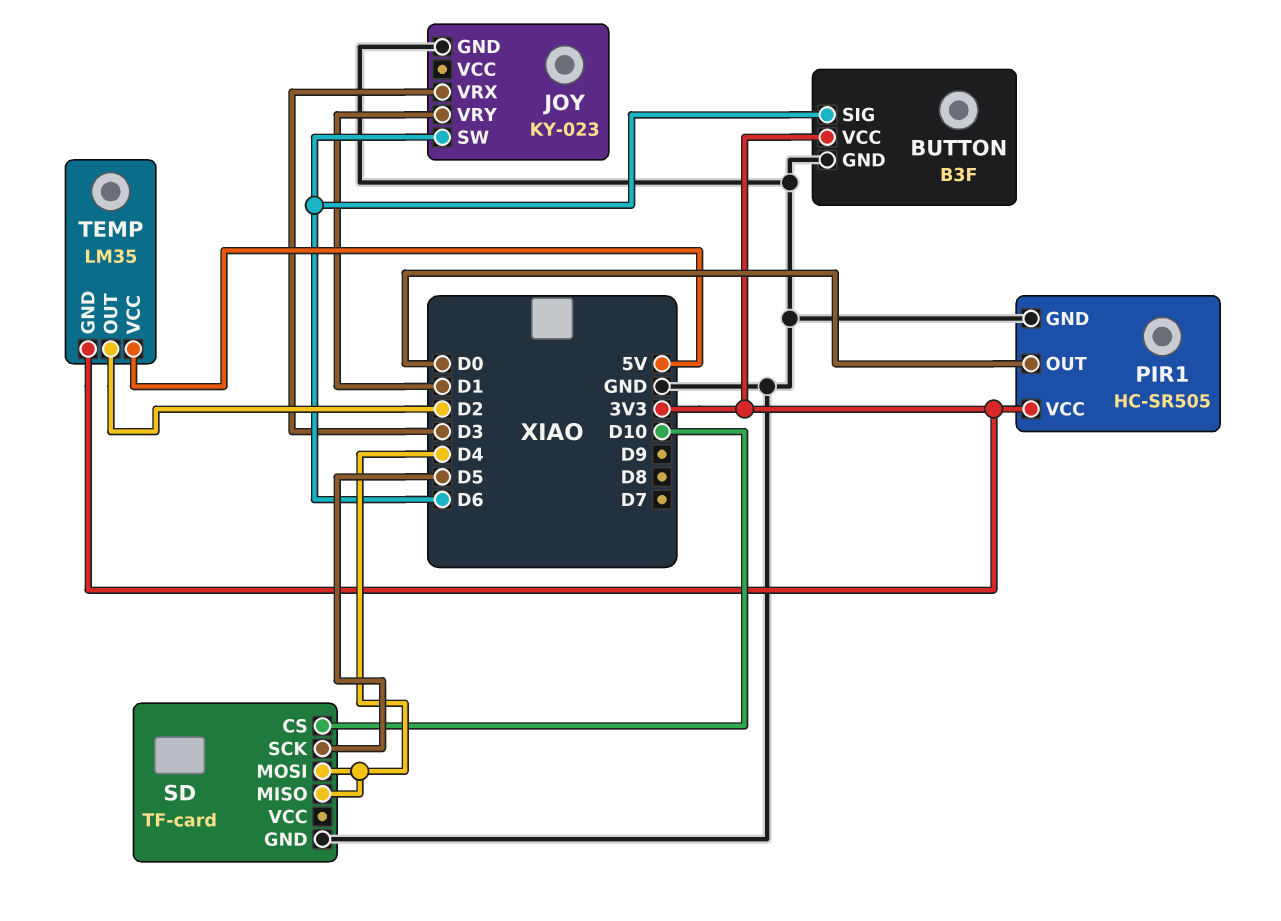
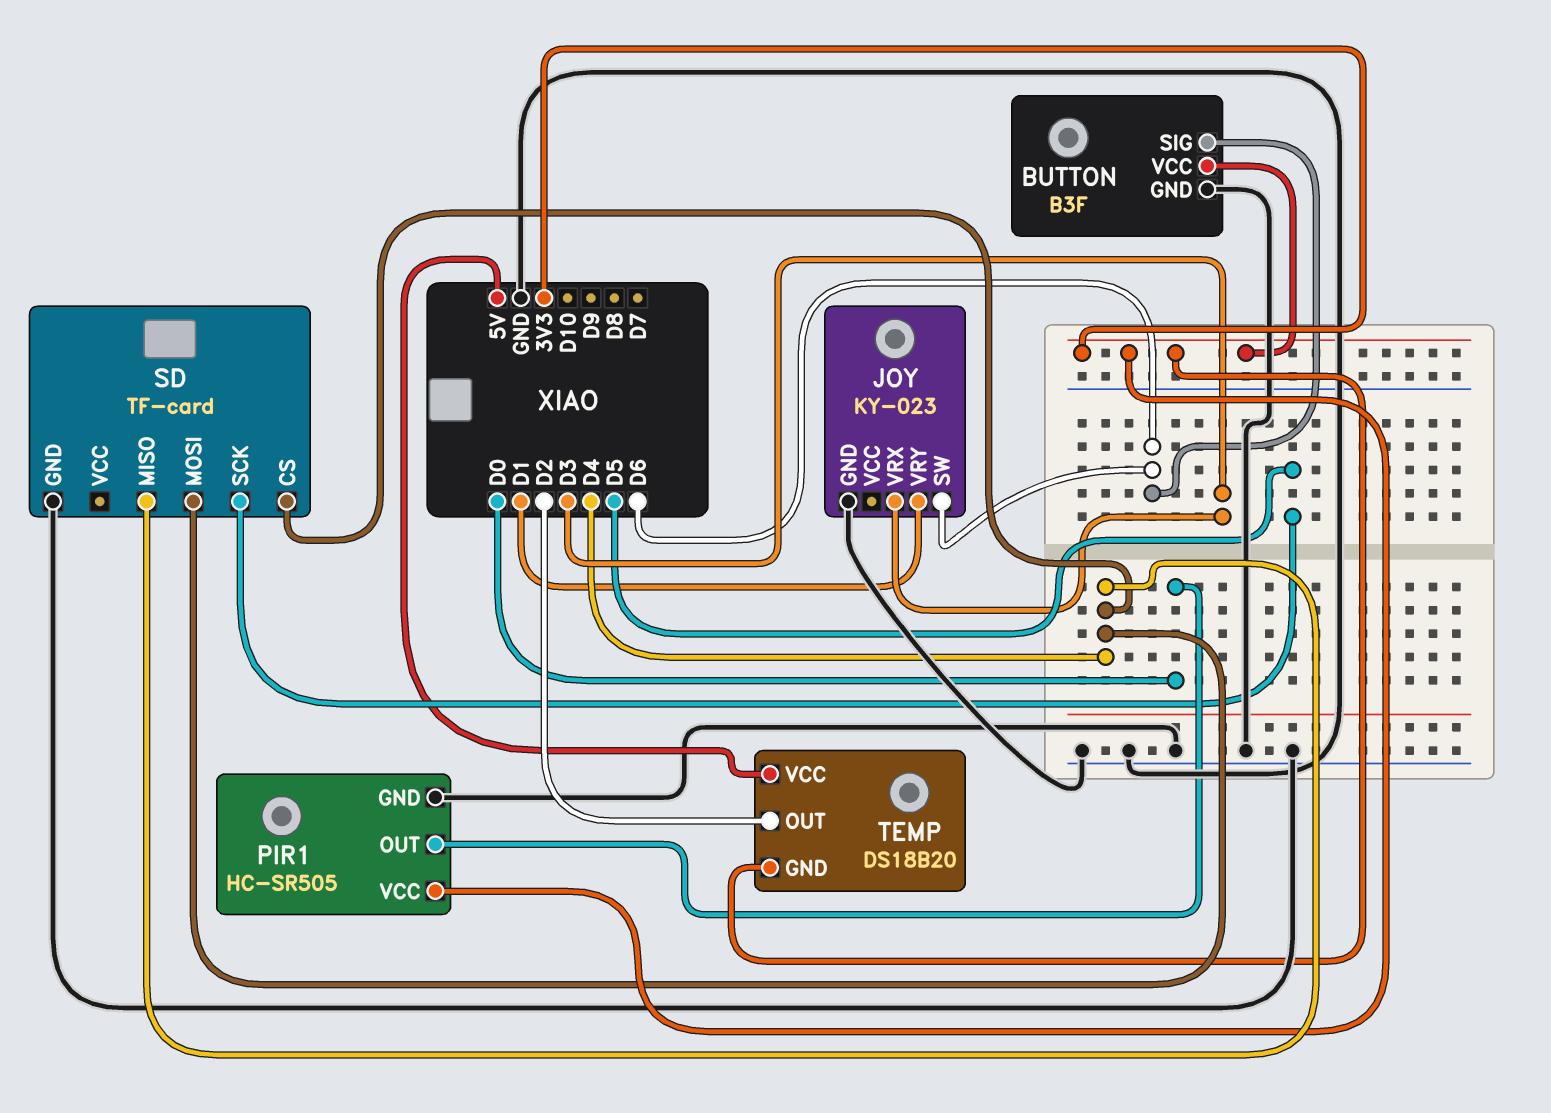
SD pin CS: D10 -> D4
TEMP: LM35 -> DS18B20

